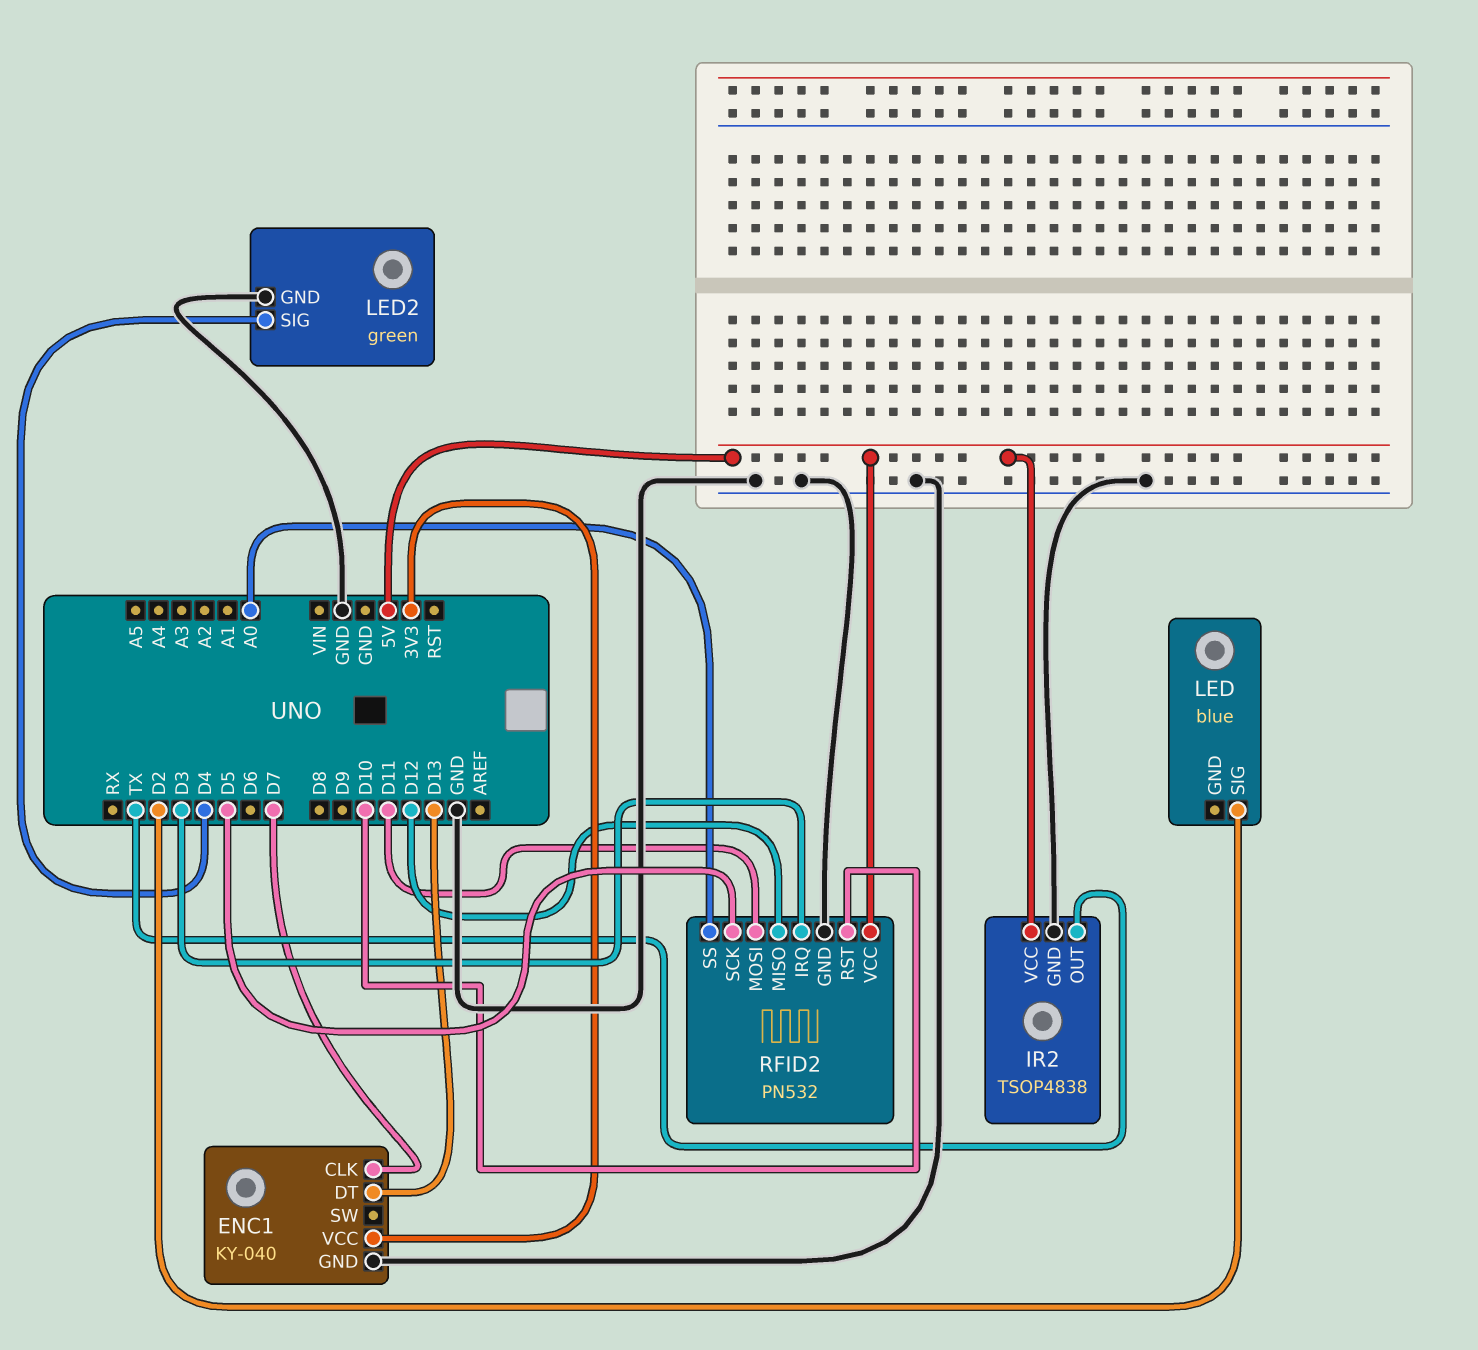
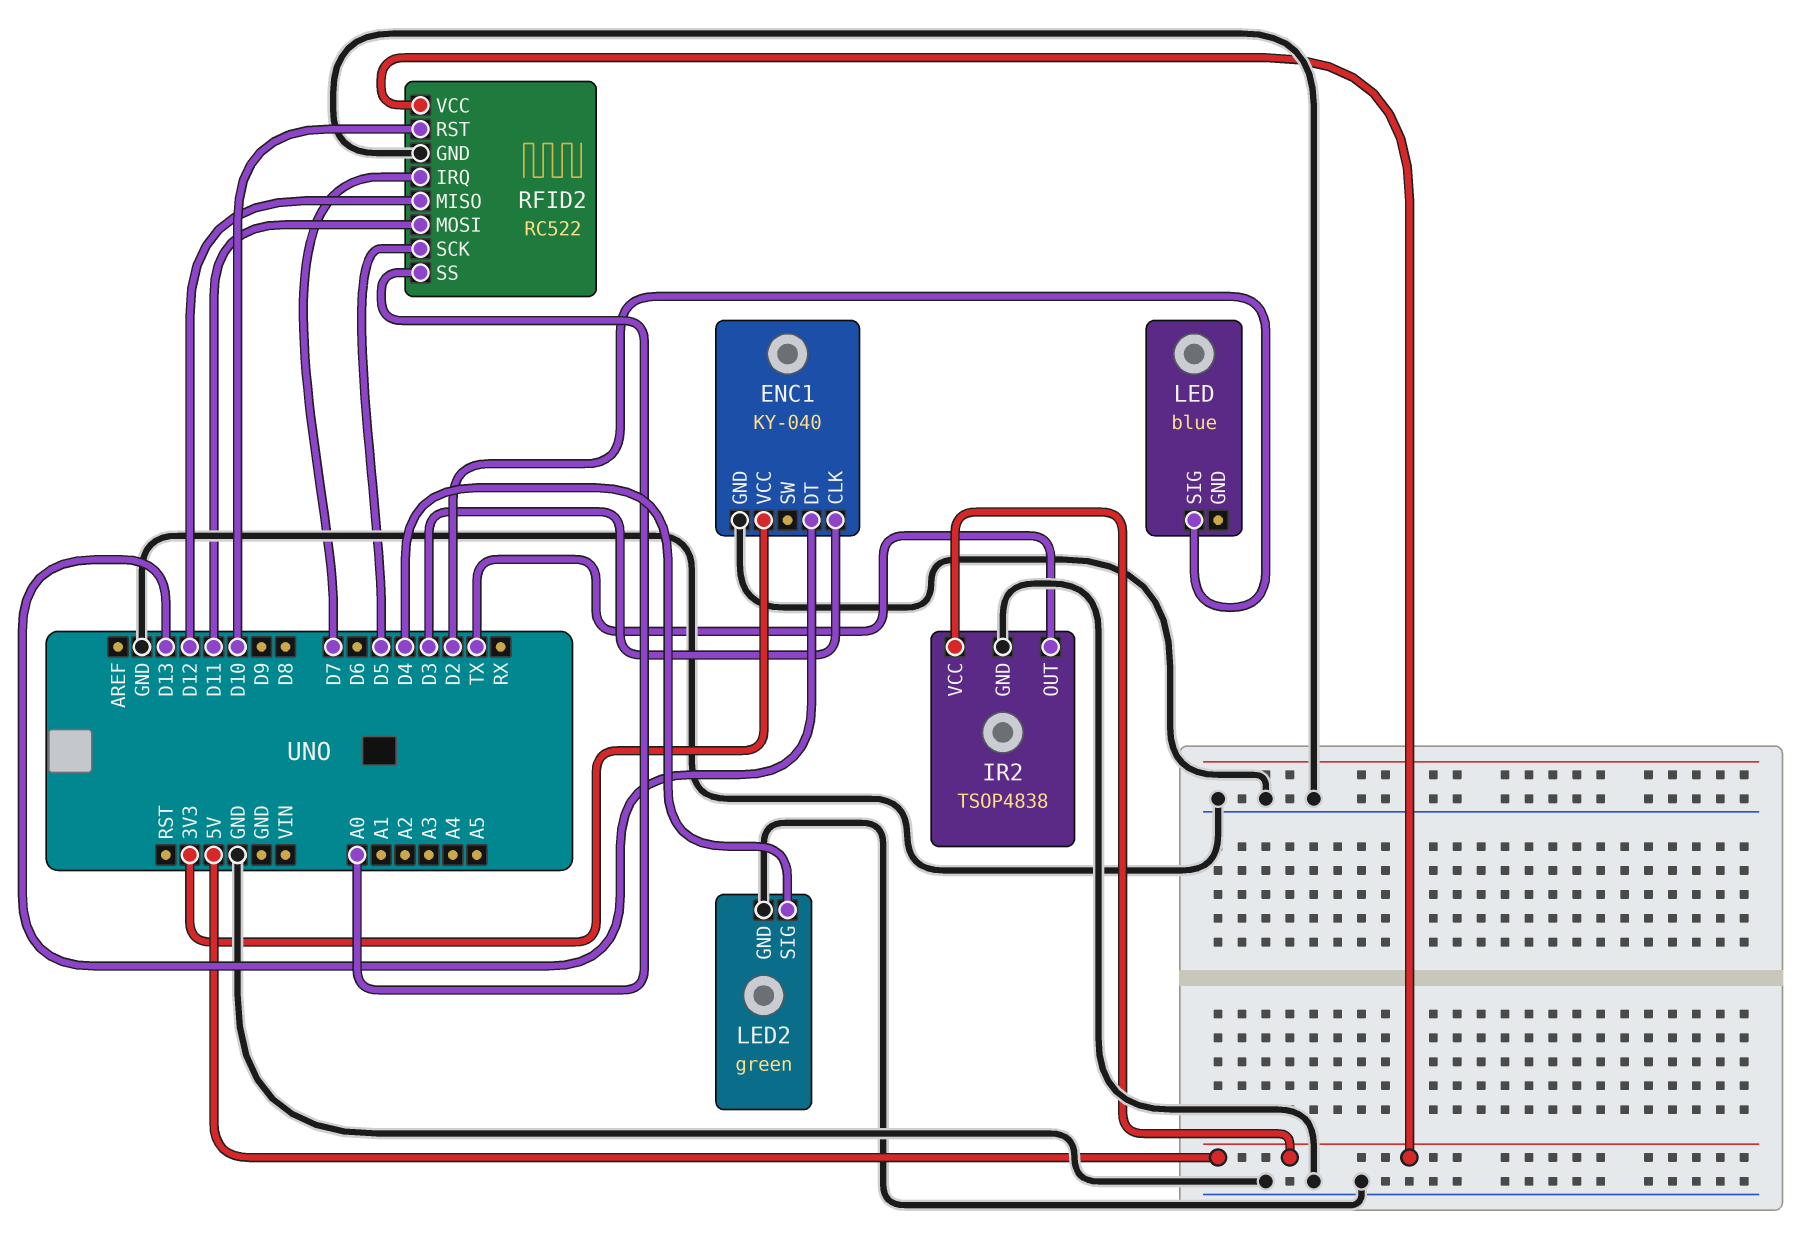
ENC1 pin CLK: D7 -> D3
RFID2: PN532 -> RC522
RFID2 pin IRQ: D3 -> D7

